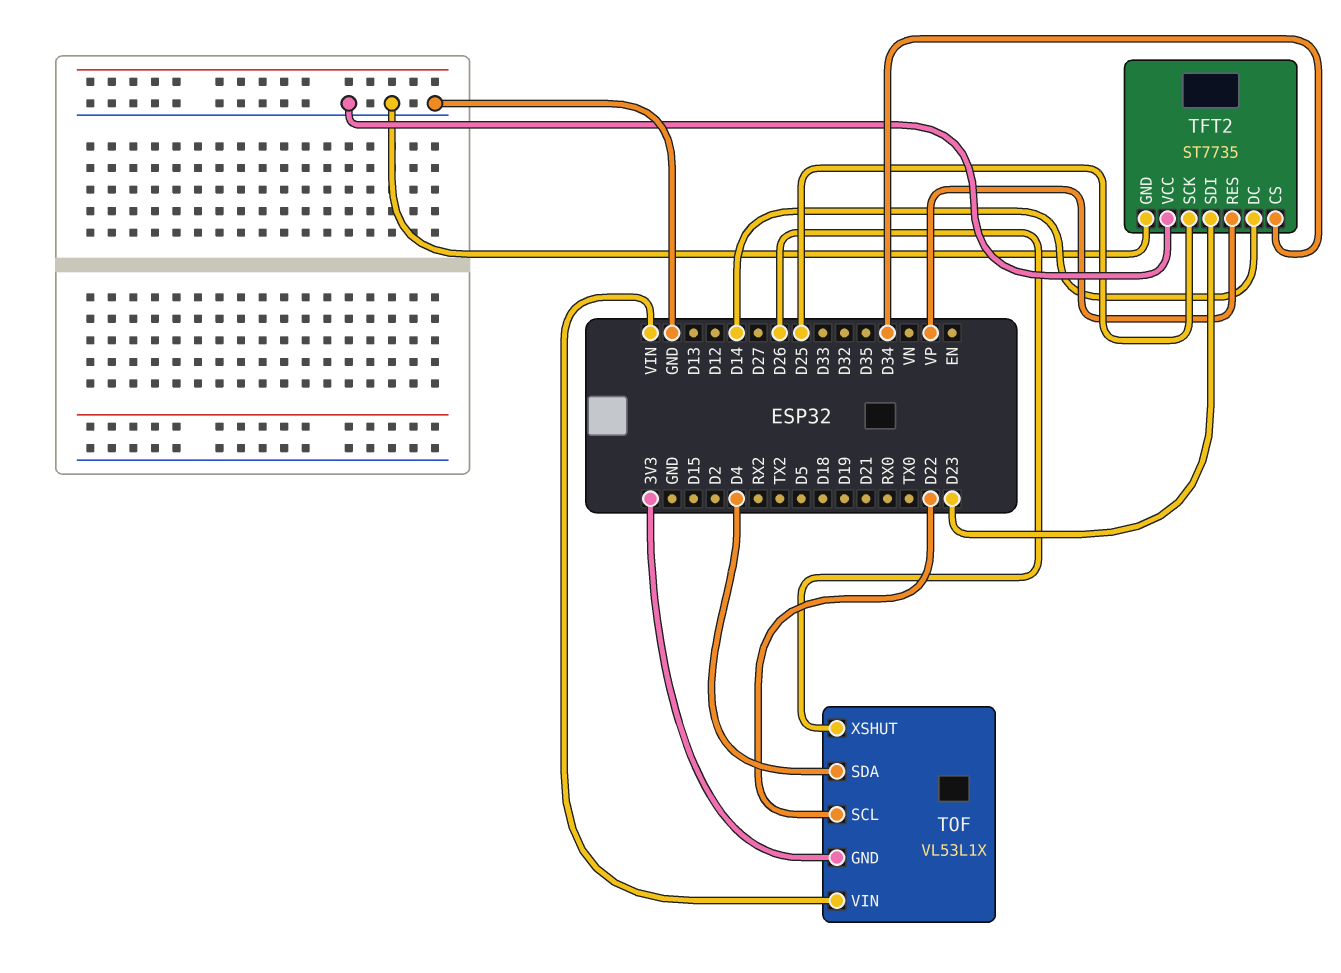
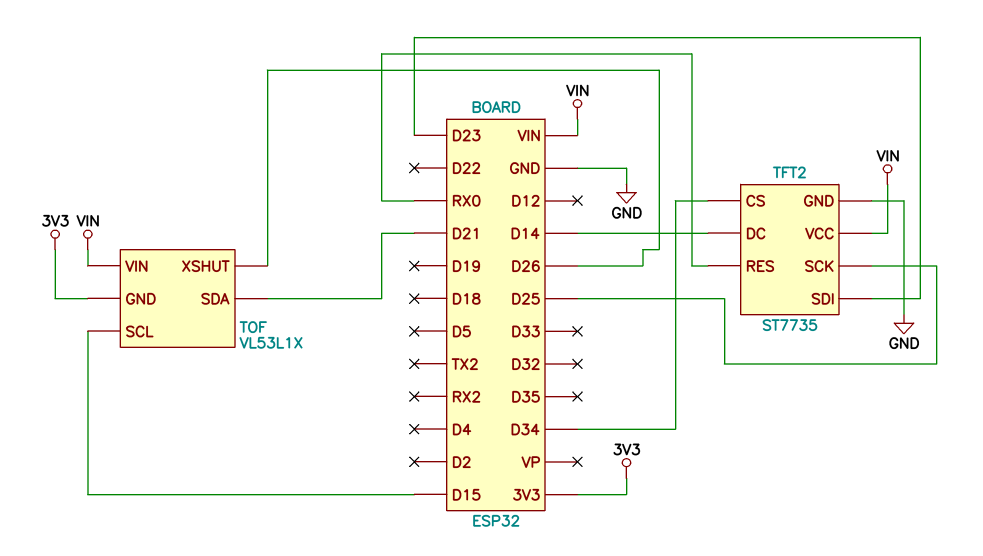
TFT2 pin RES: VP -> RX0
TFT2 pin VCC: GND -> VIN
TOF pin SCL: D22 -> D15
TOF pin SDA: D4 -> D21

